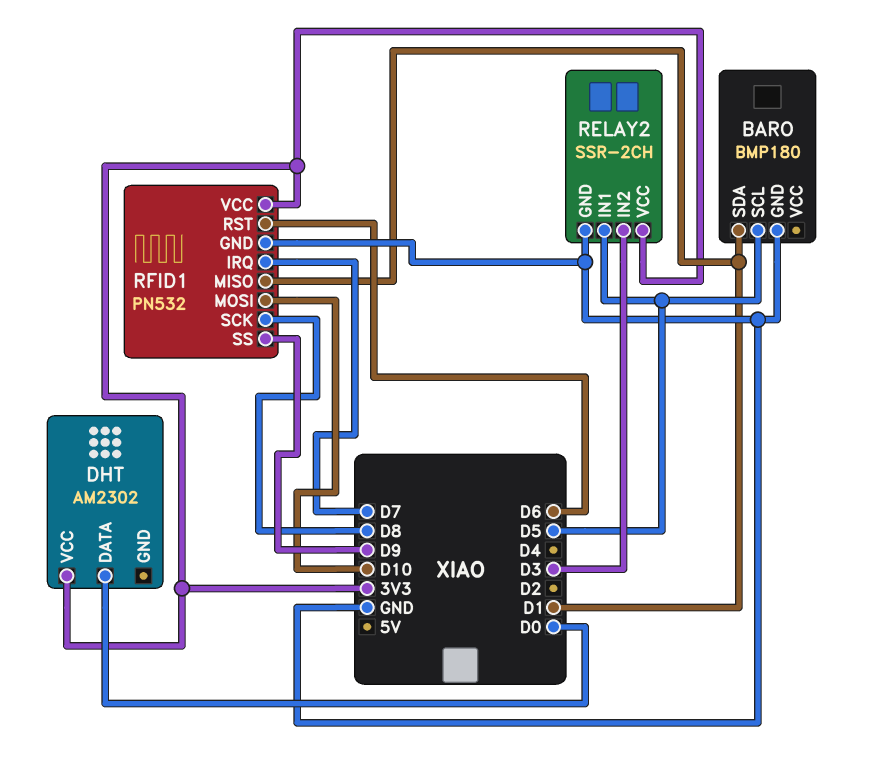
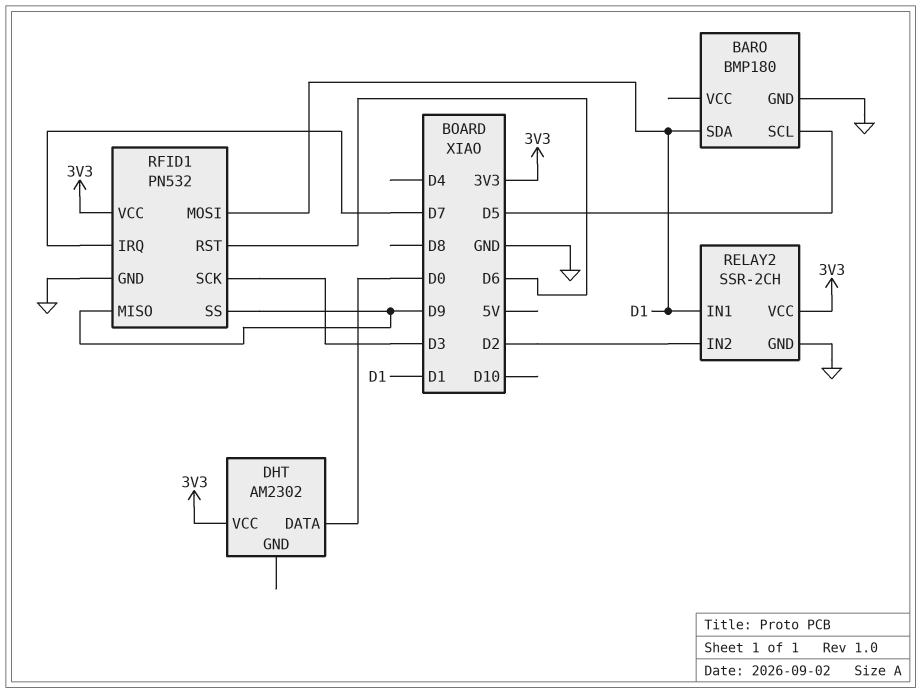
RELAY2 pin IN1: D5 -> D1
RELAY2 pin IN2: D3 -> D2
RFID1 pin MISO: D1 -> D9
RFID1 pin MOSI: D10 -> D1
RFID1 pin SCK: D8 -> D3

